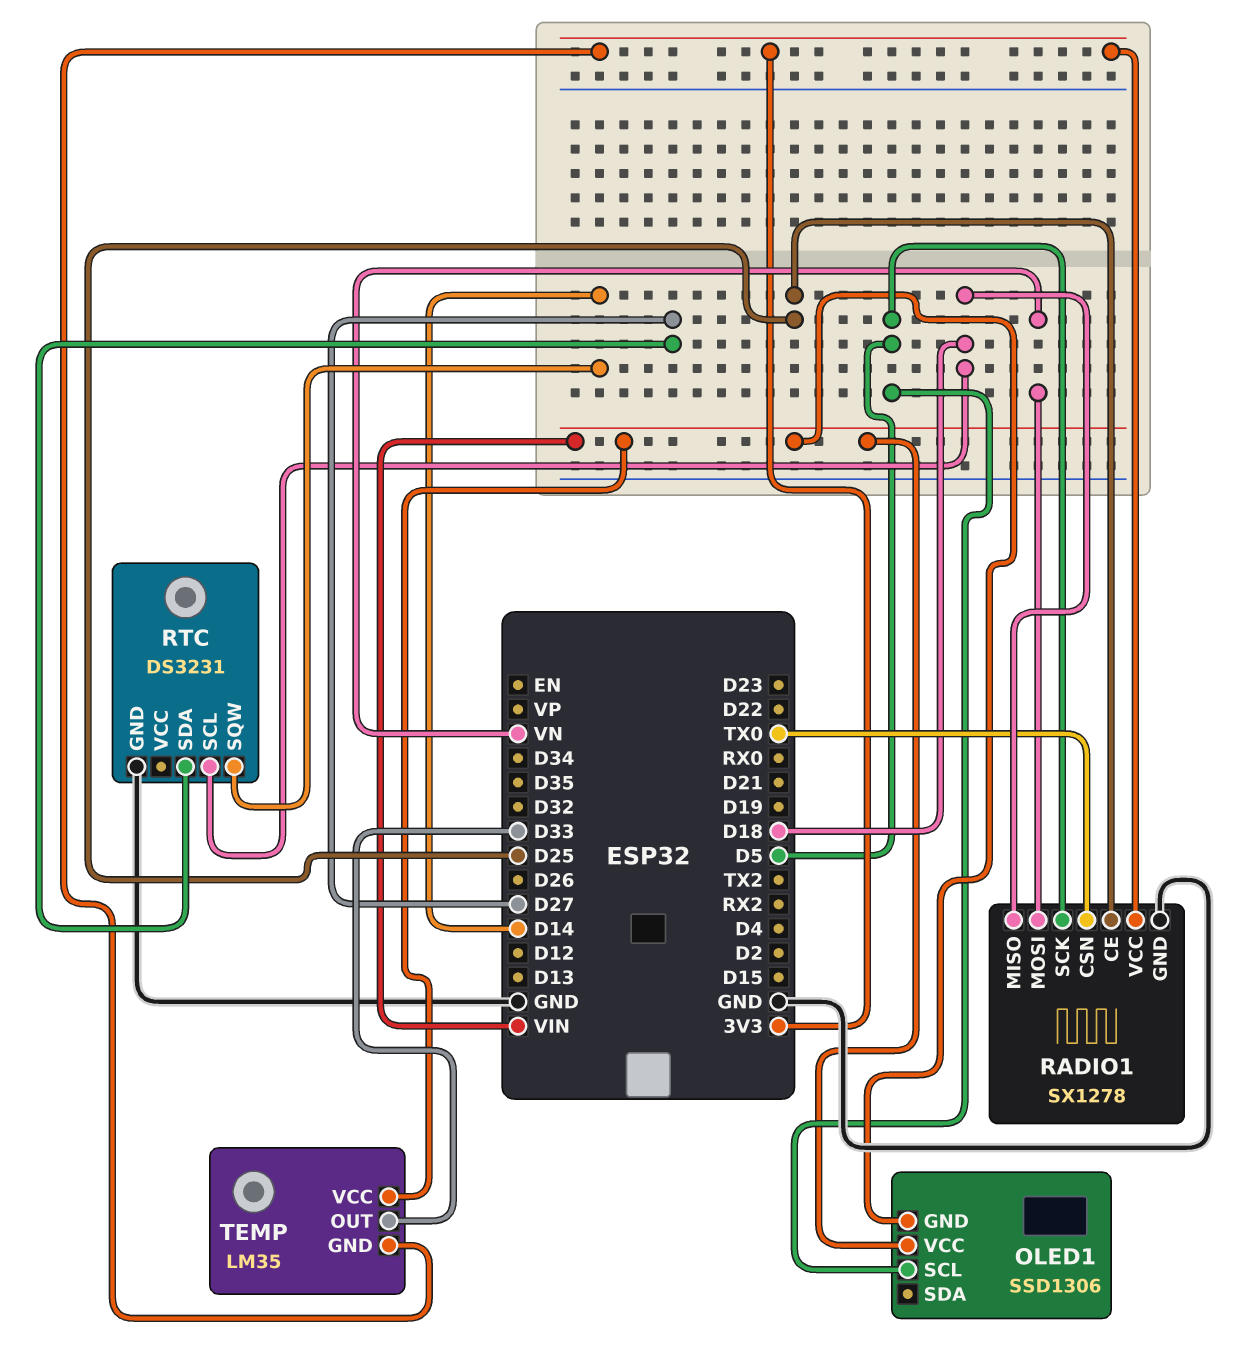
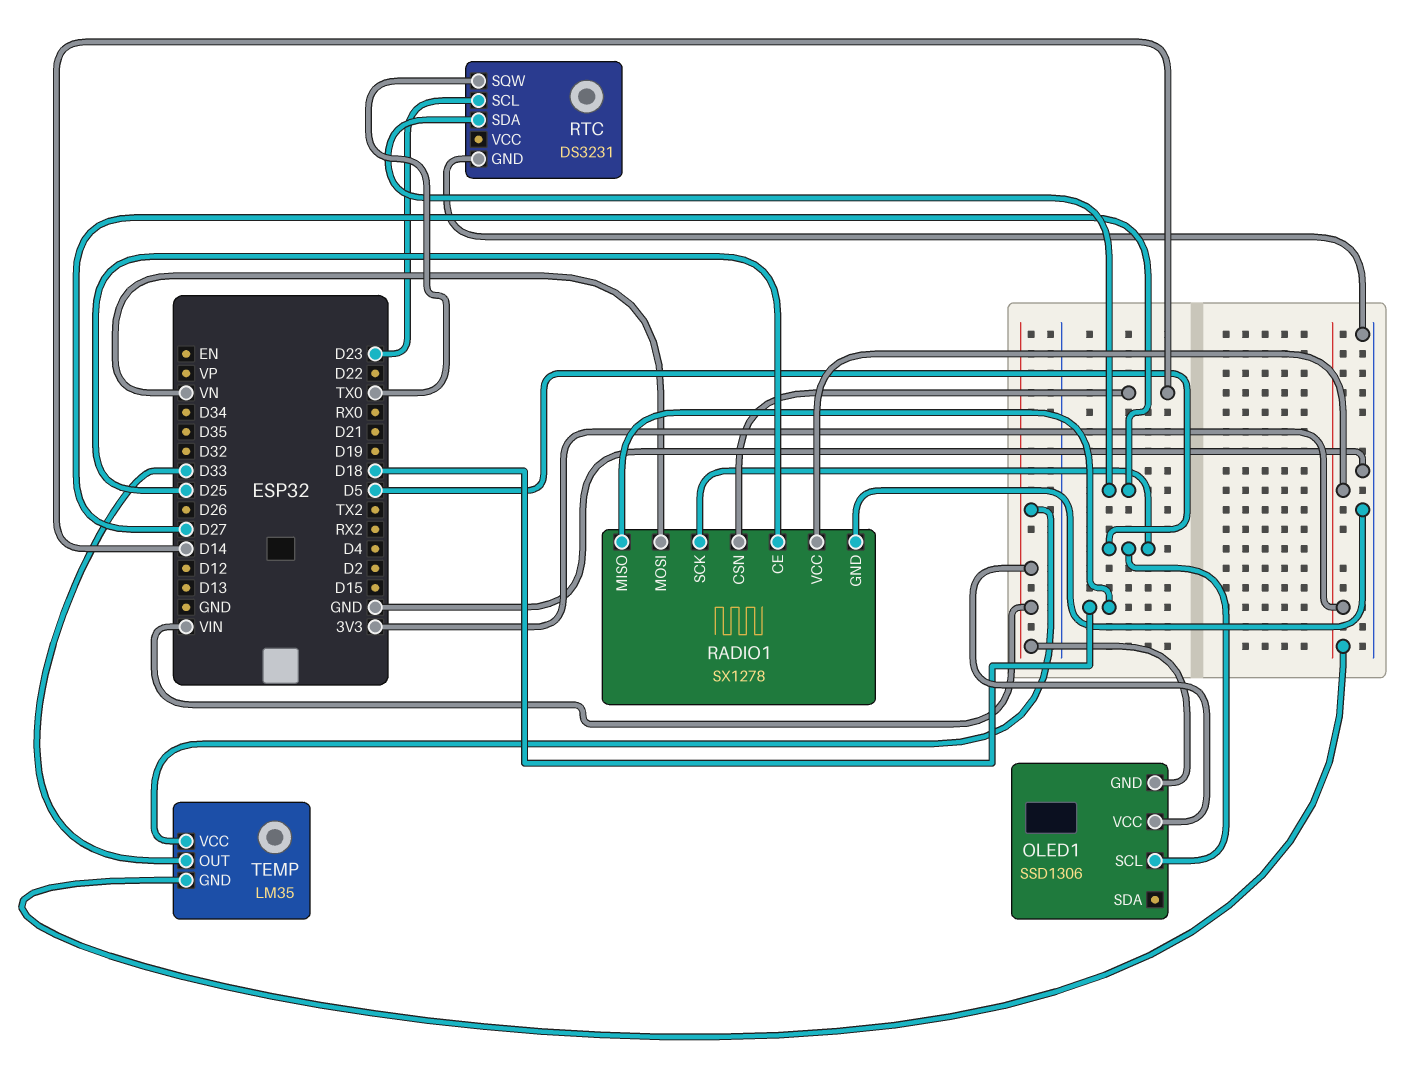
RADIO1 pin CSN: TX0 -> D14
RTC pin SCL: D18 -> D23
RTC pin SQW: D14 -> TX0

